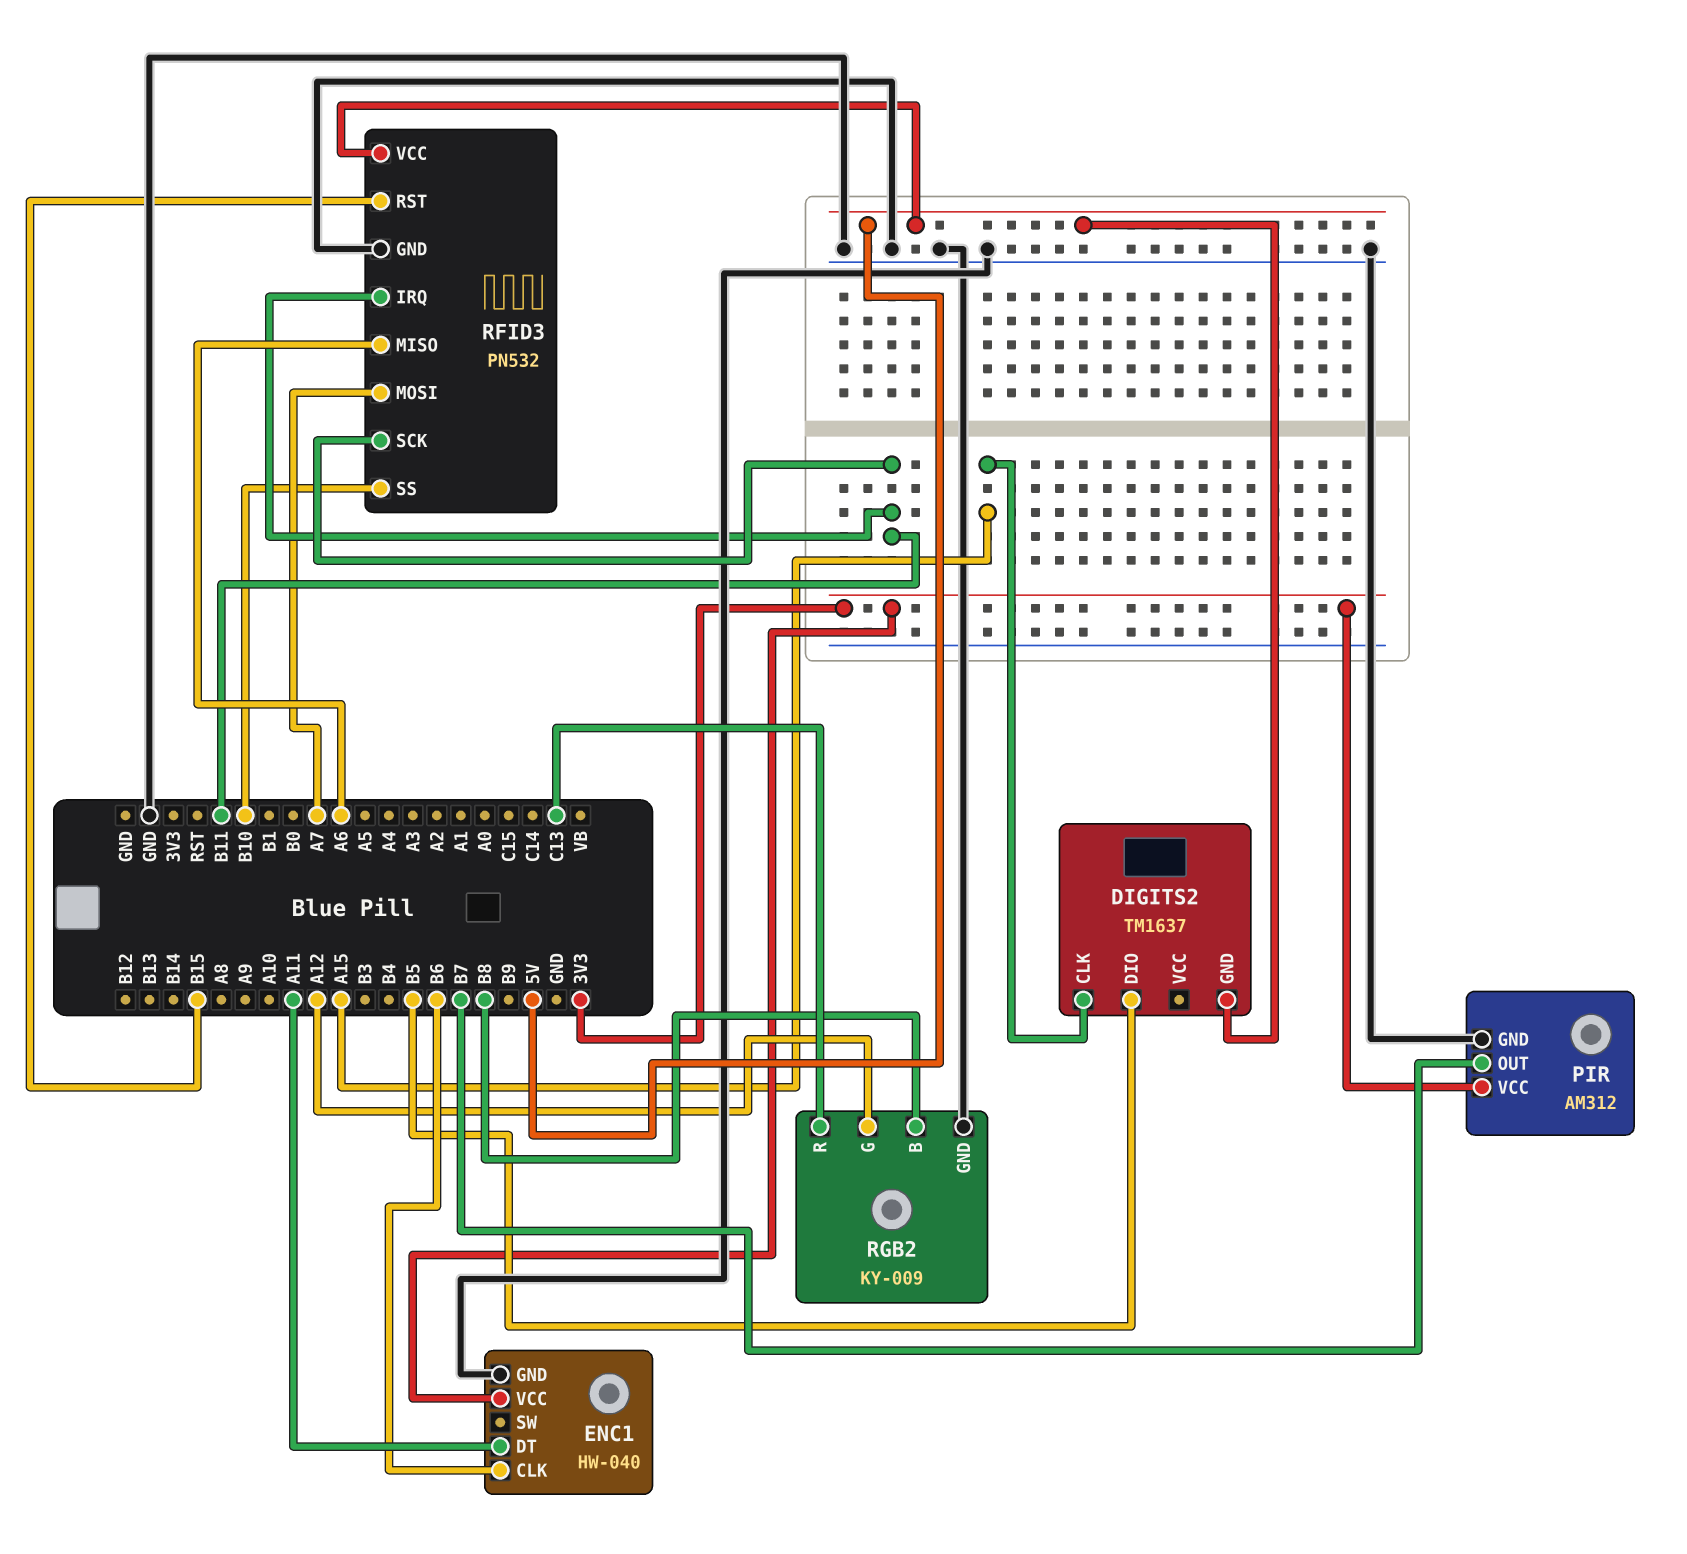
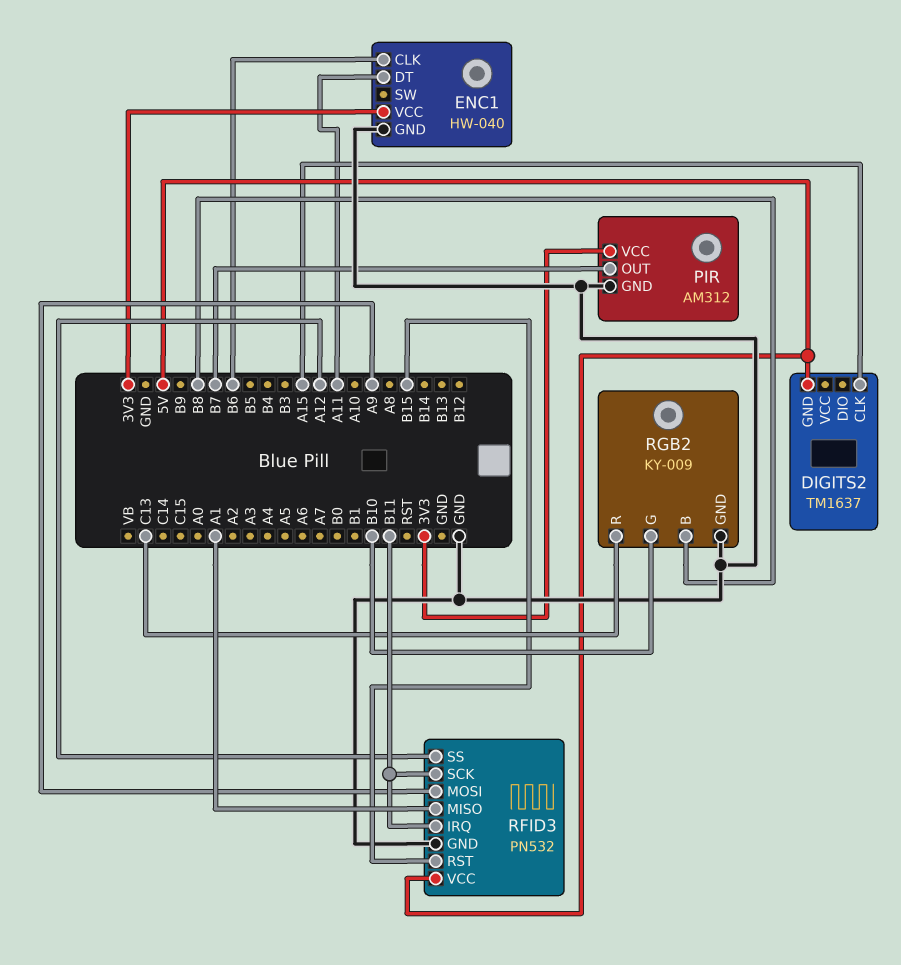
DIGITS2 pin DIO: B5 -> none
RFID3 pin MISO: A6 -> A1
RFID3 pin MOSI: A7 -> A9
RFID3 pin SS: B10 -> A12
RGB2 pin G: A12 -> B10

